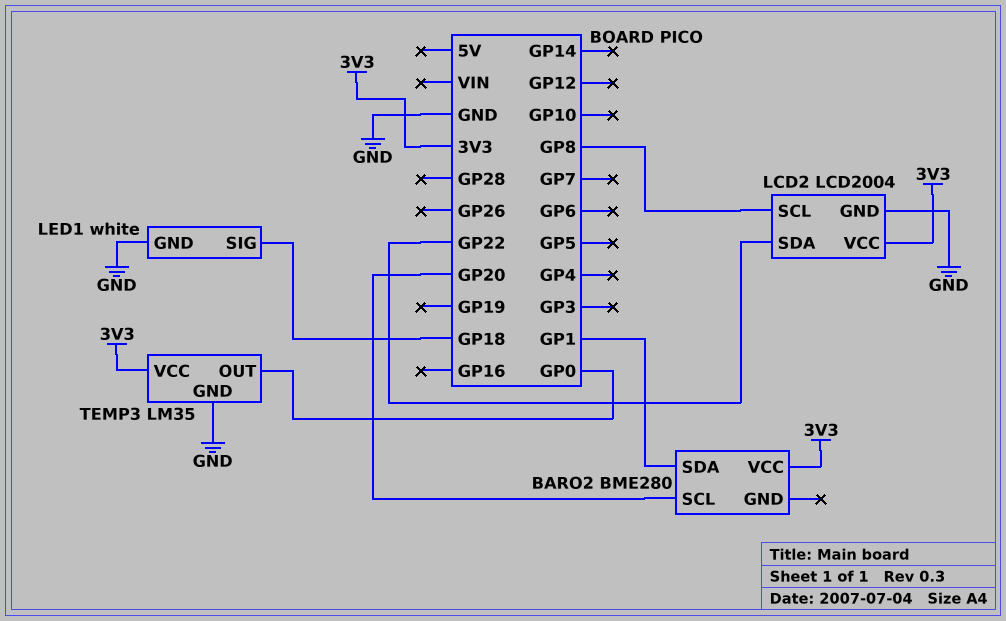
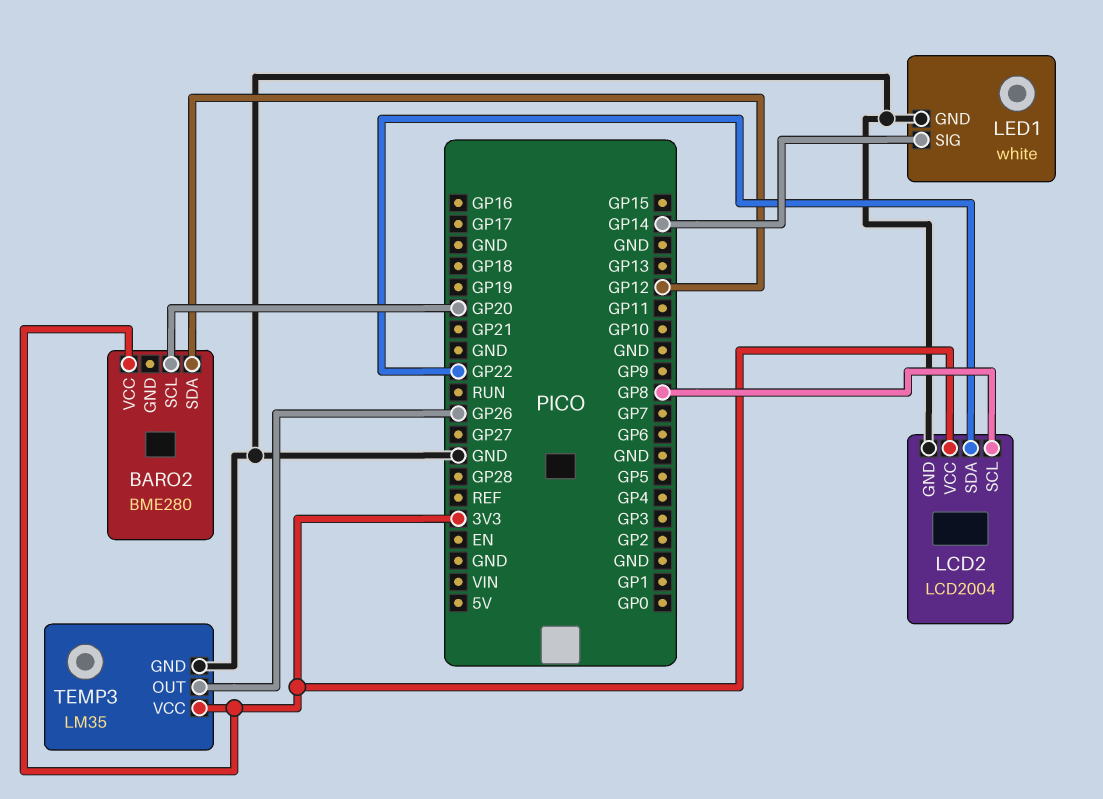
BARO2 pin SDA: GP1 -> GP12
LED1 pin SIG: GP18 -> GP14
TEMP3 pin OUT: GP0 -> GP26

